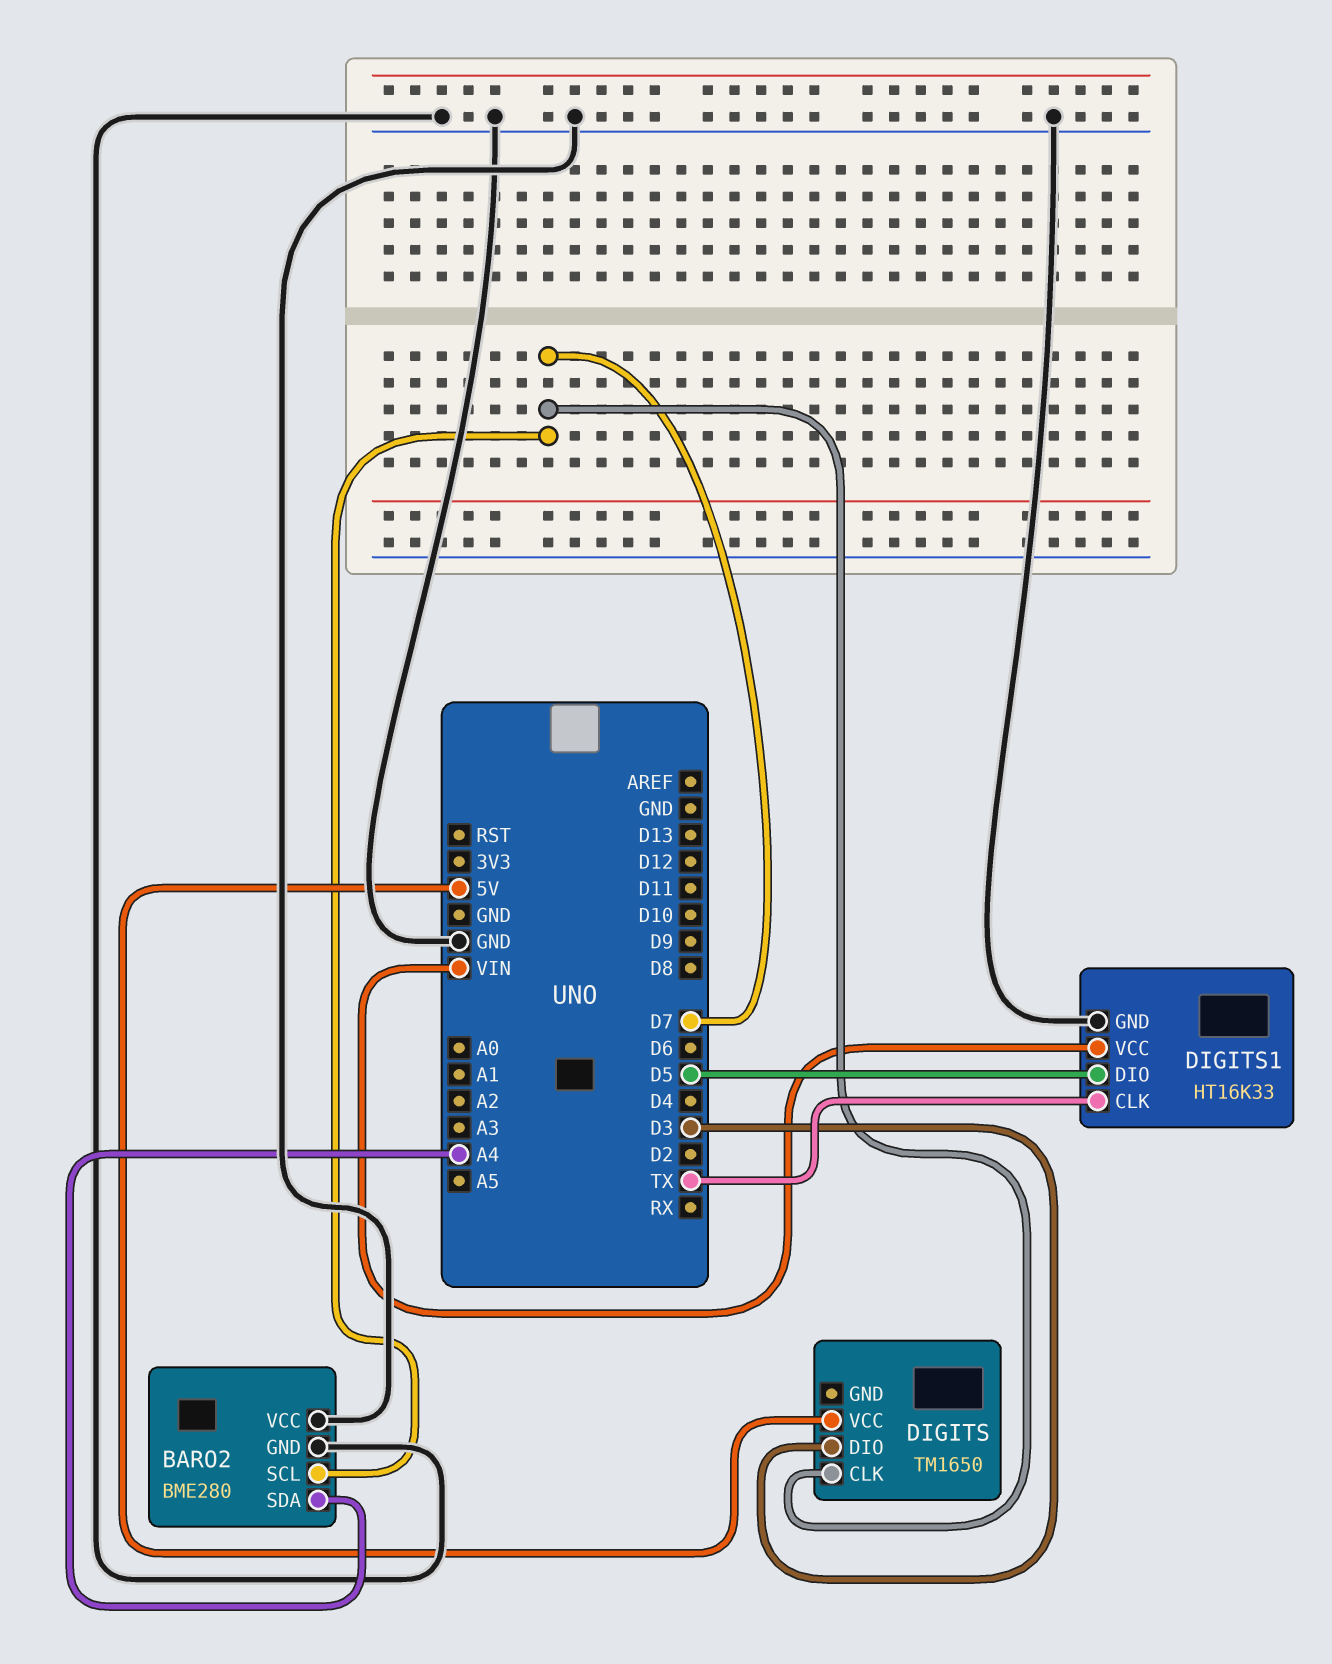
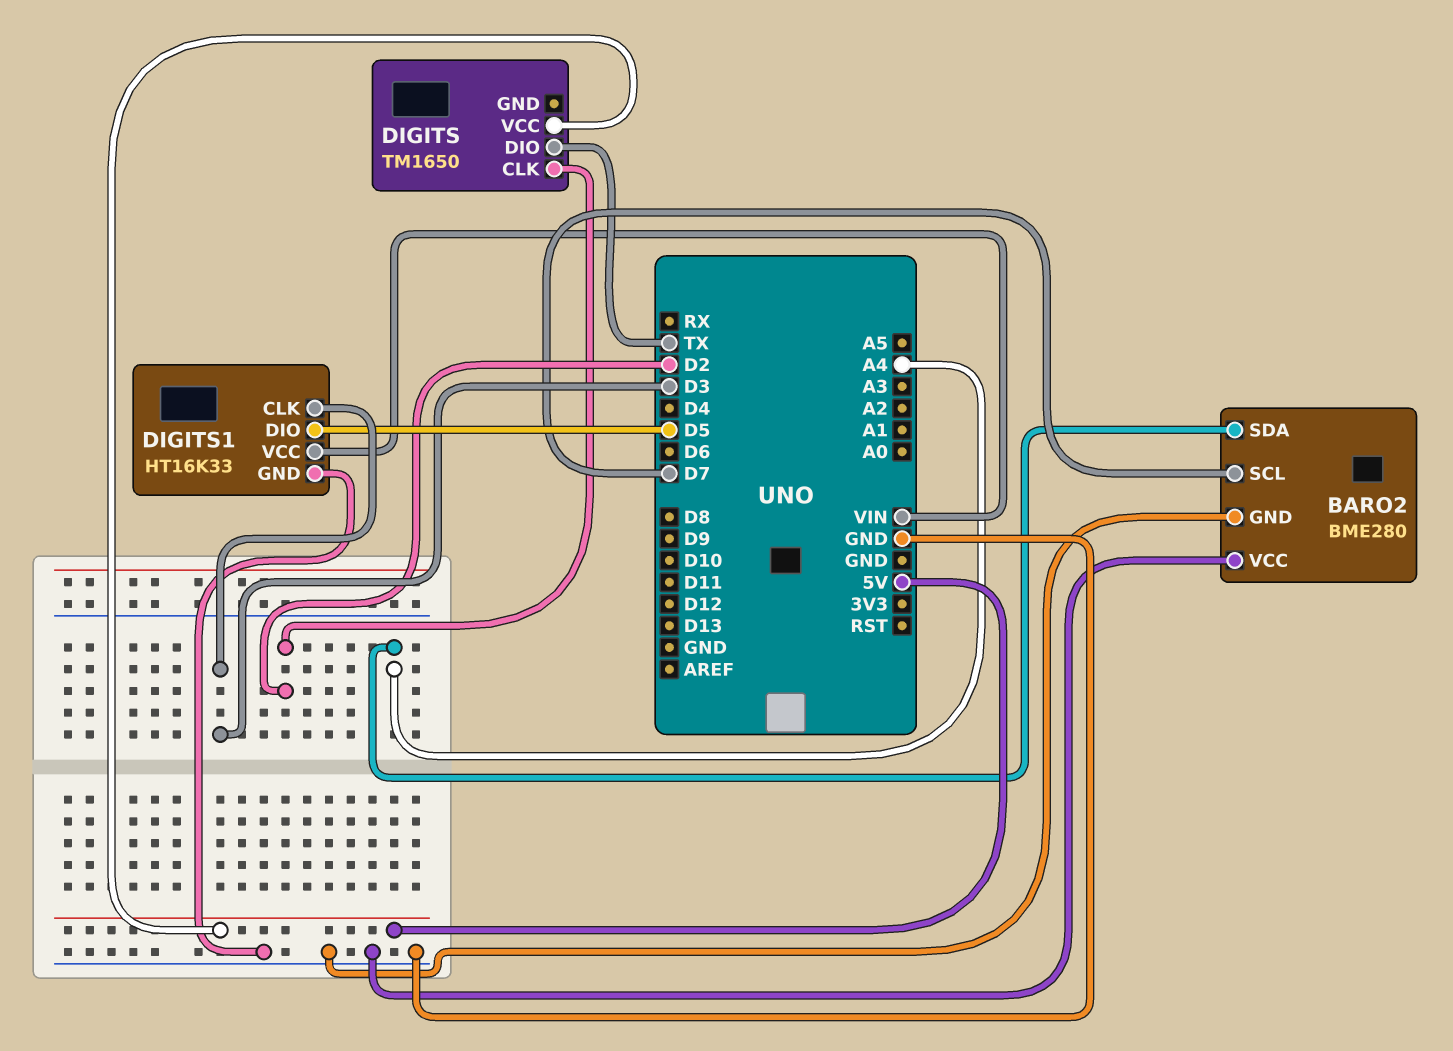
DIGITS pin CLK: D7 -> D2
DIGITS pin DIO: D3 -> TX
DIGITS1 pin CLK: TX -> D3

